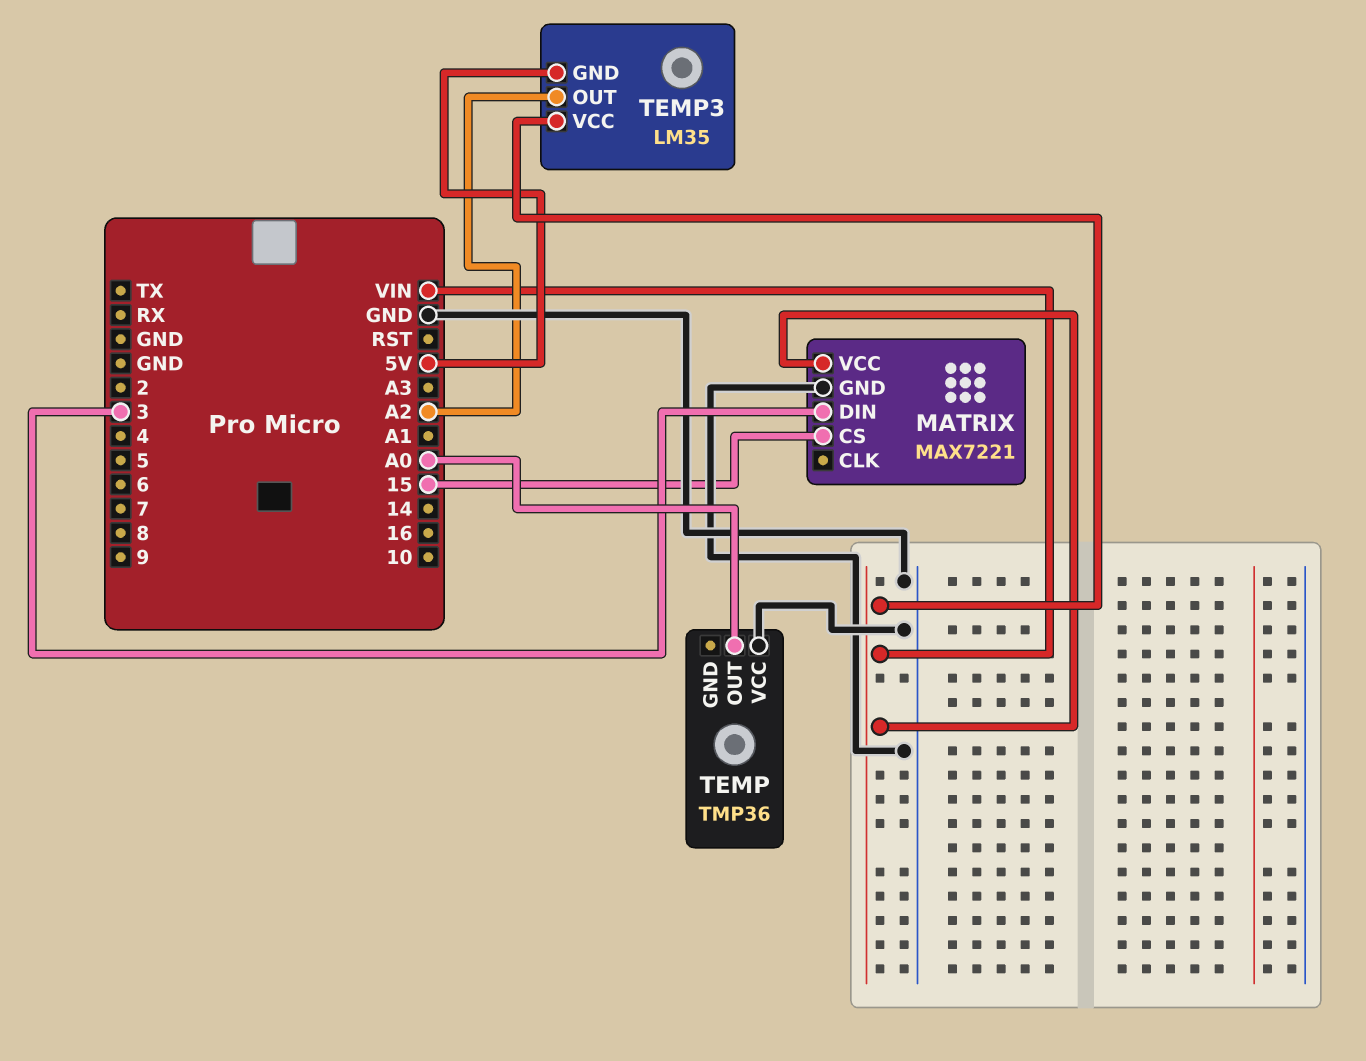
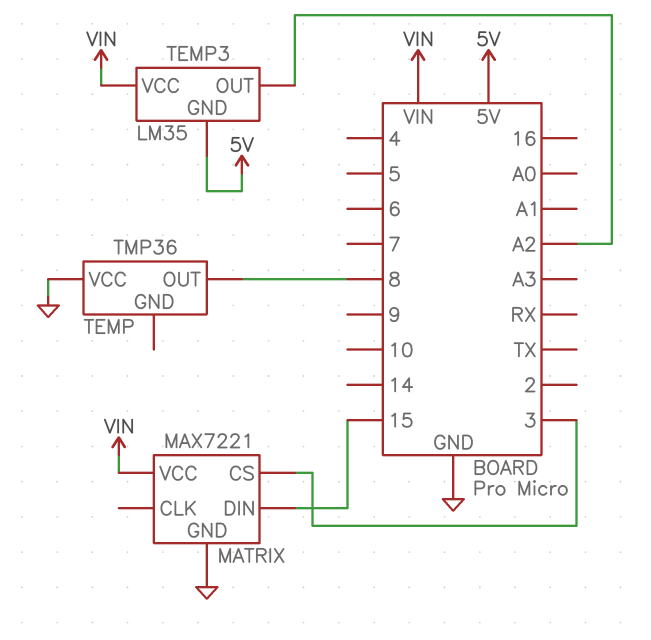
MATRIX pin CS: 15 -> 3
MATRIX pin DIN: 3 -> 15
TEMP pin OUT: A0 -> 8

